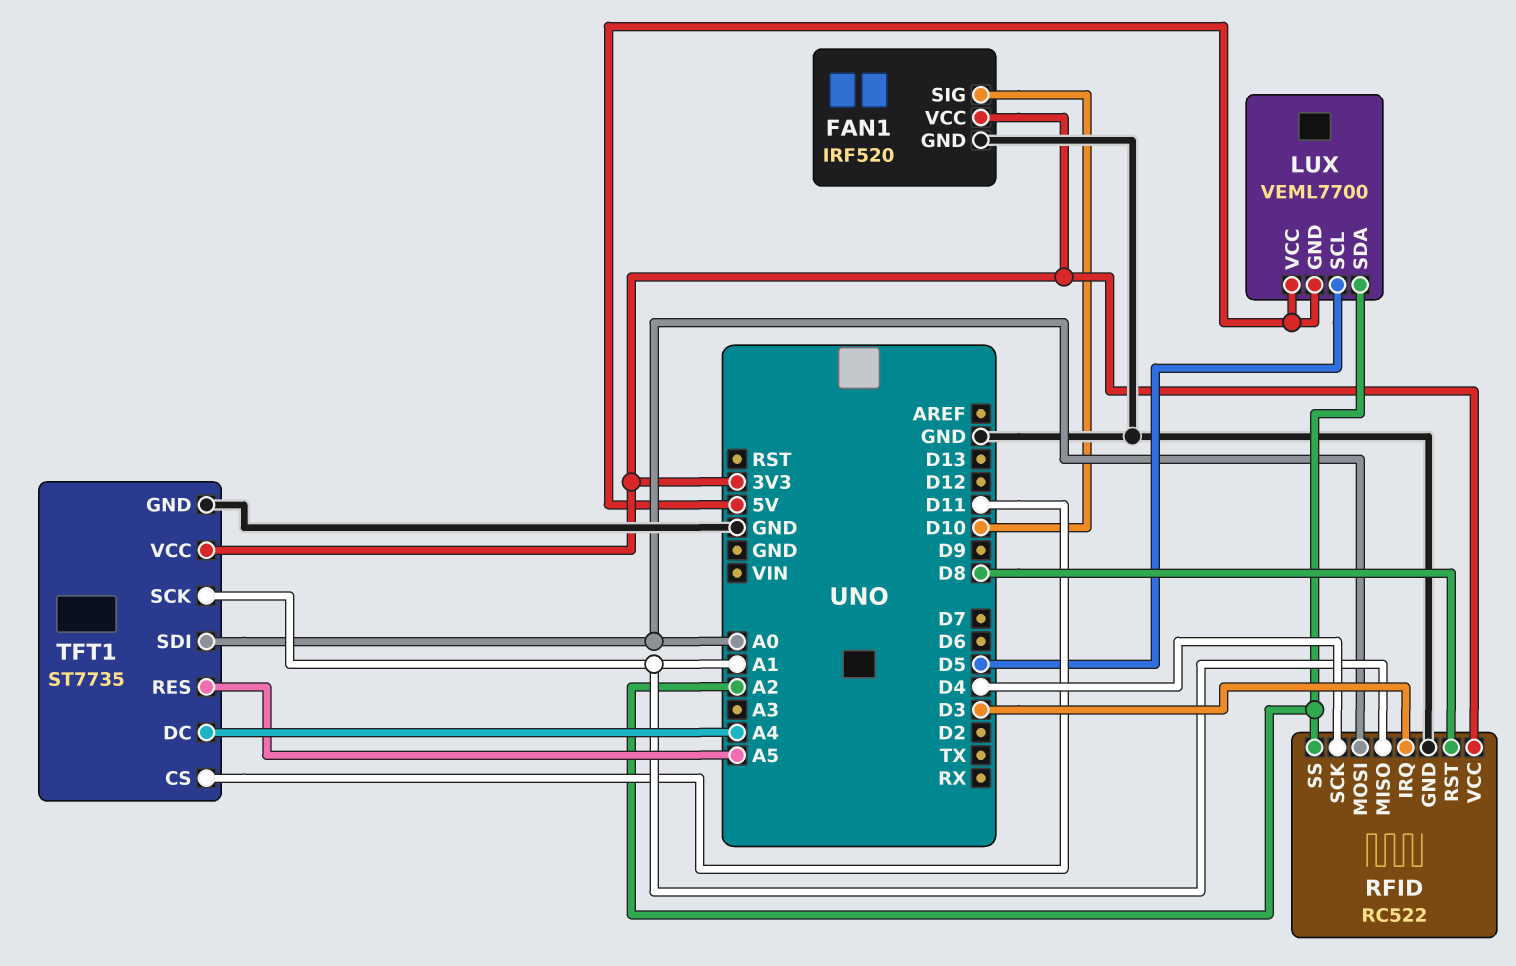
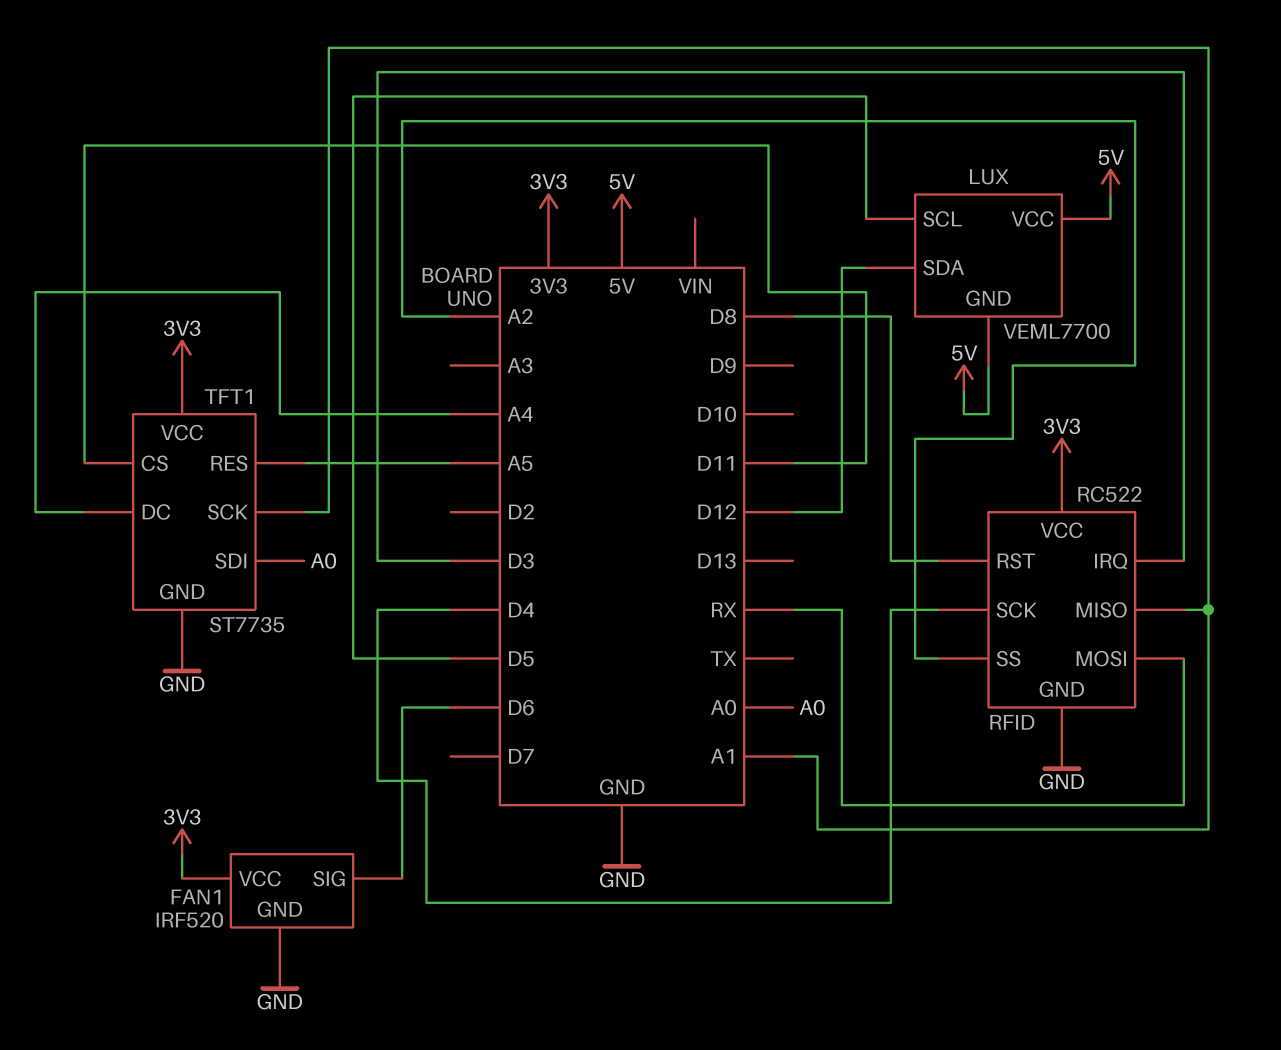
FAN1 pin SIG: D10 -> D6
LUX pin SDA: A2 -> D12
RFID pin MOSI: A0 -> RX

